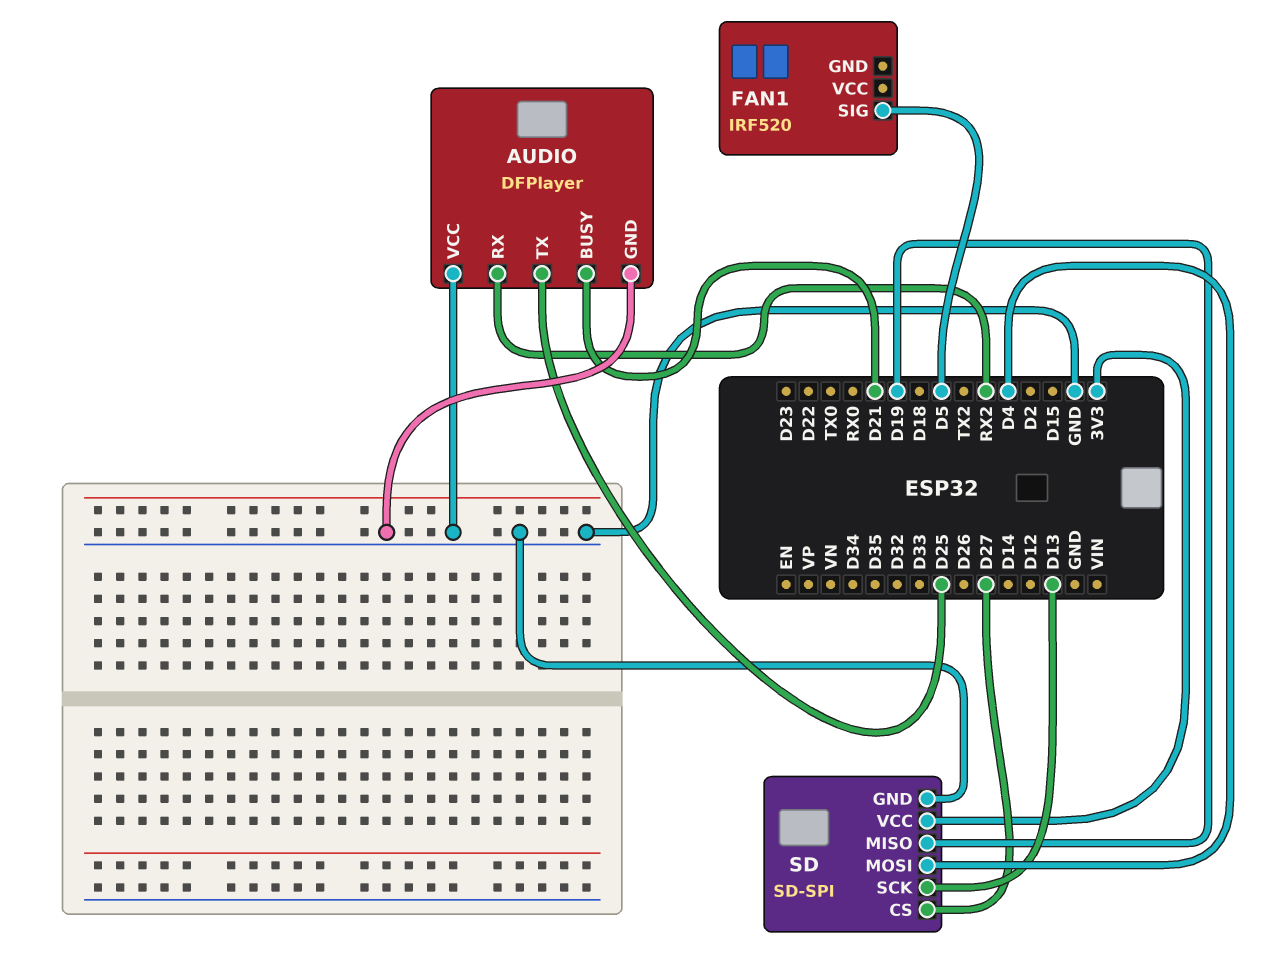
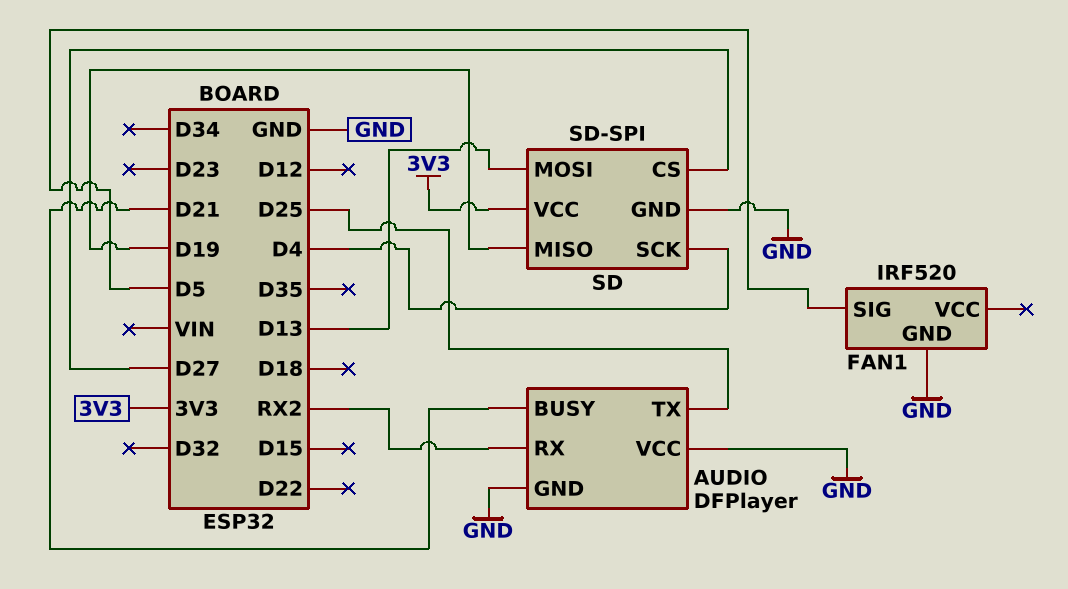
FAN1 pin GND: none -> GND
SD pin MOSI: D4 -> D13
SD pin SCK: D13 -> D4

